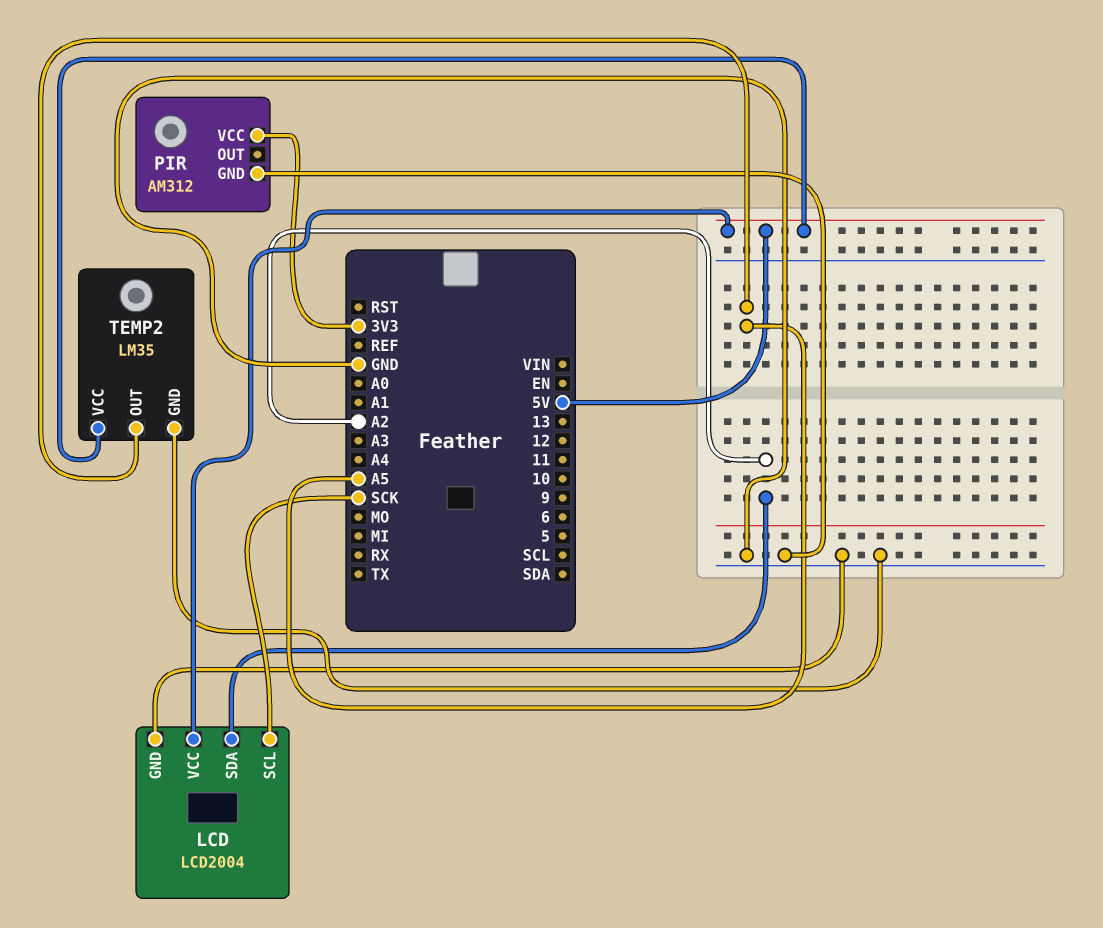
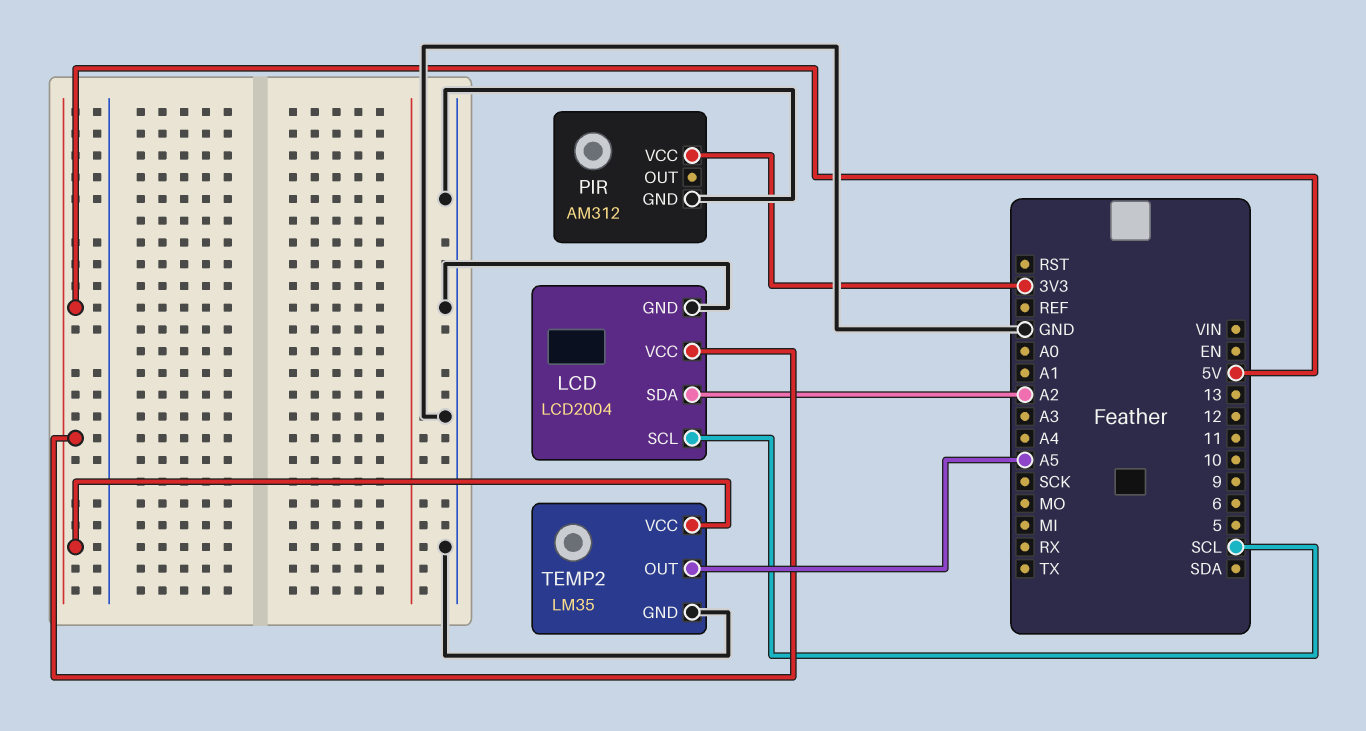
LCD pin SCL: SCK -> SCL

